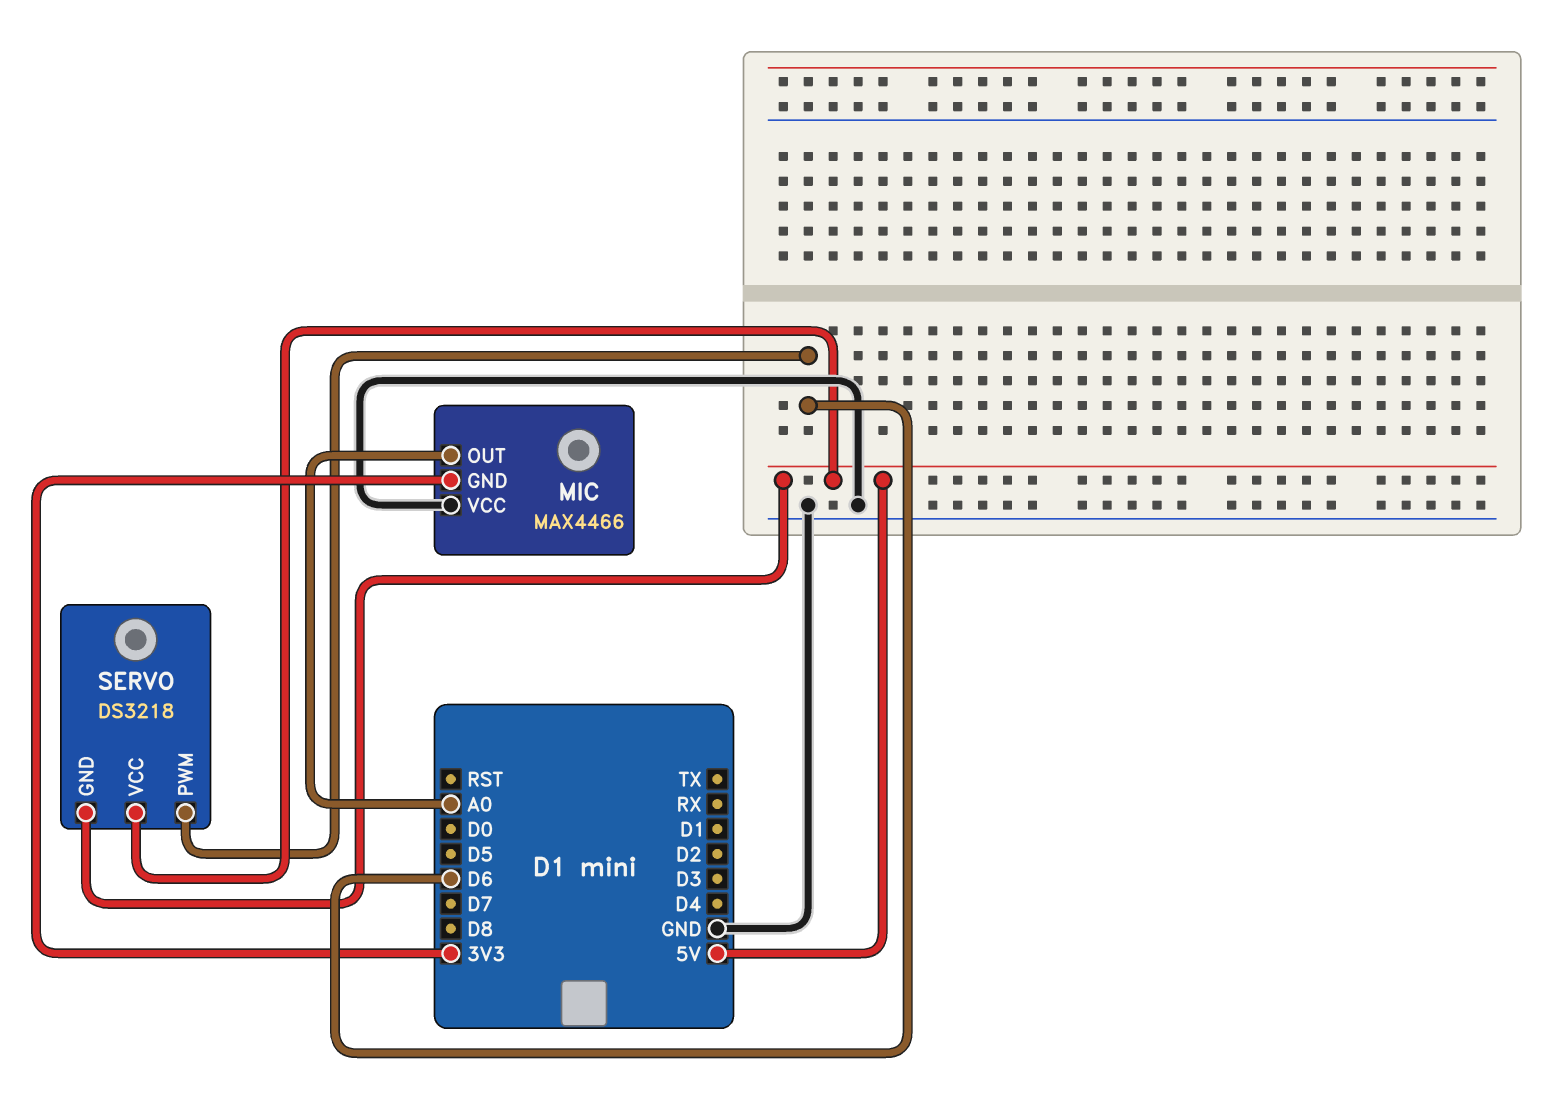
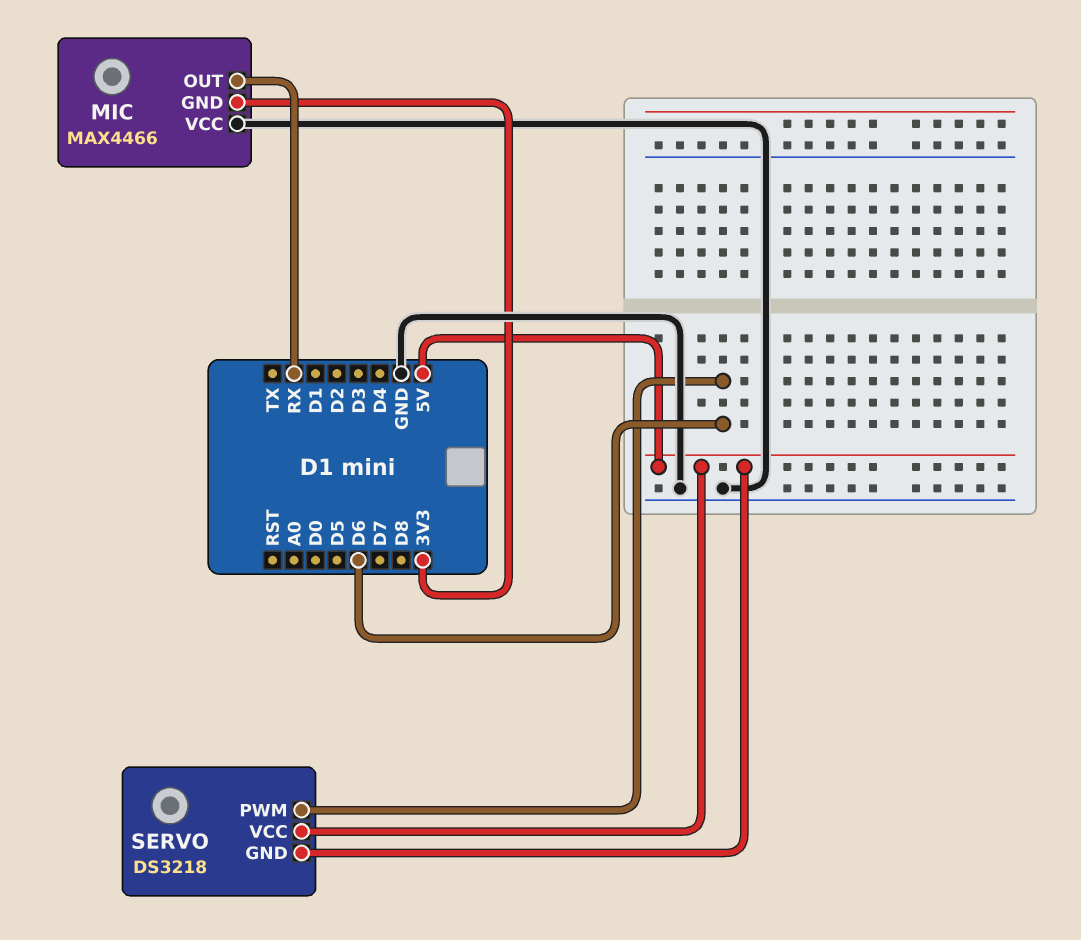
MIC pin OUT: A0 -> RX

